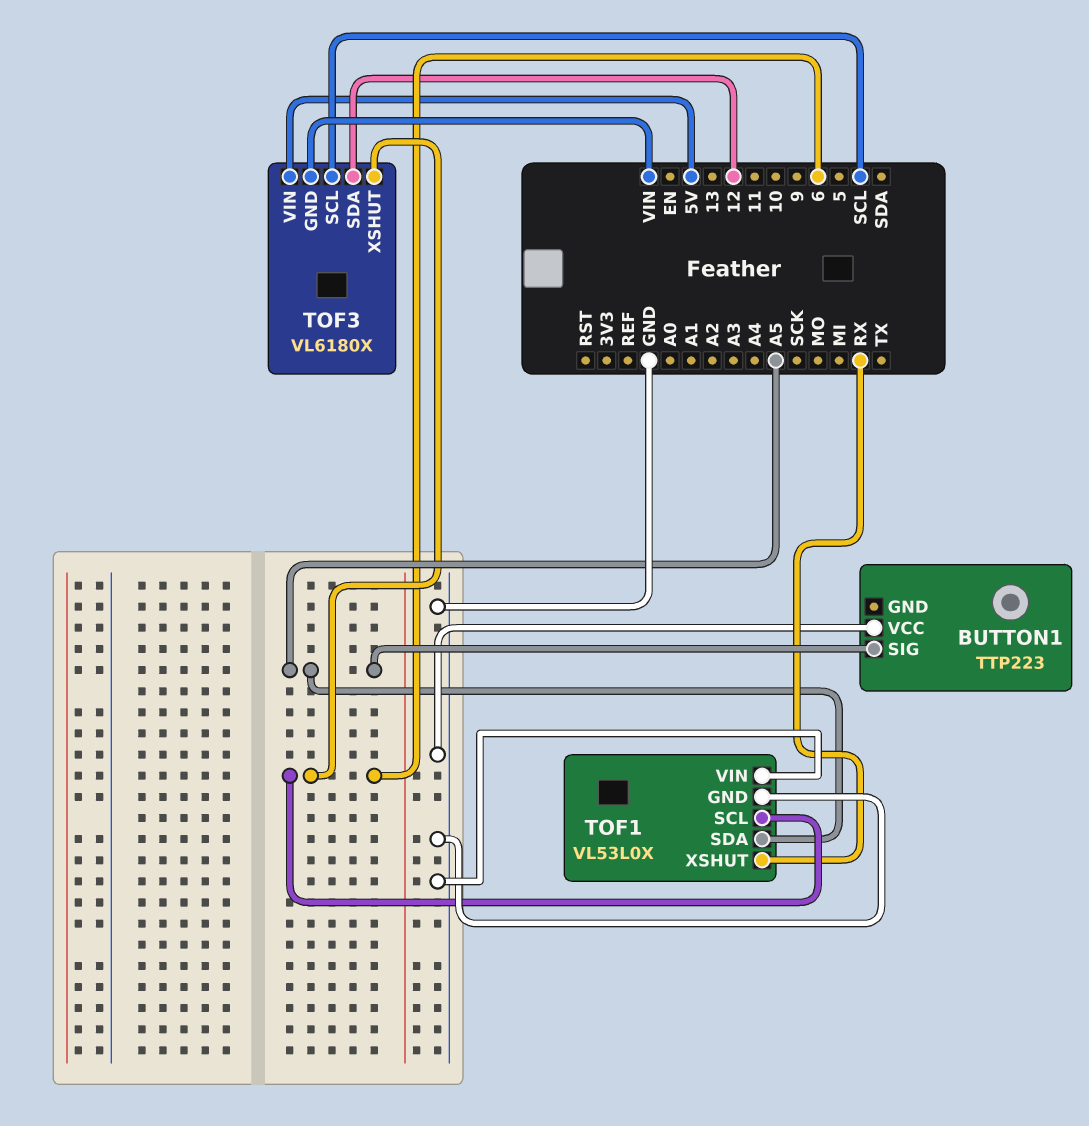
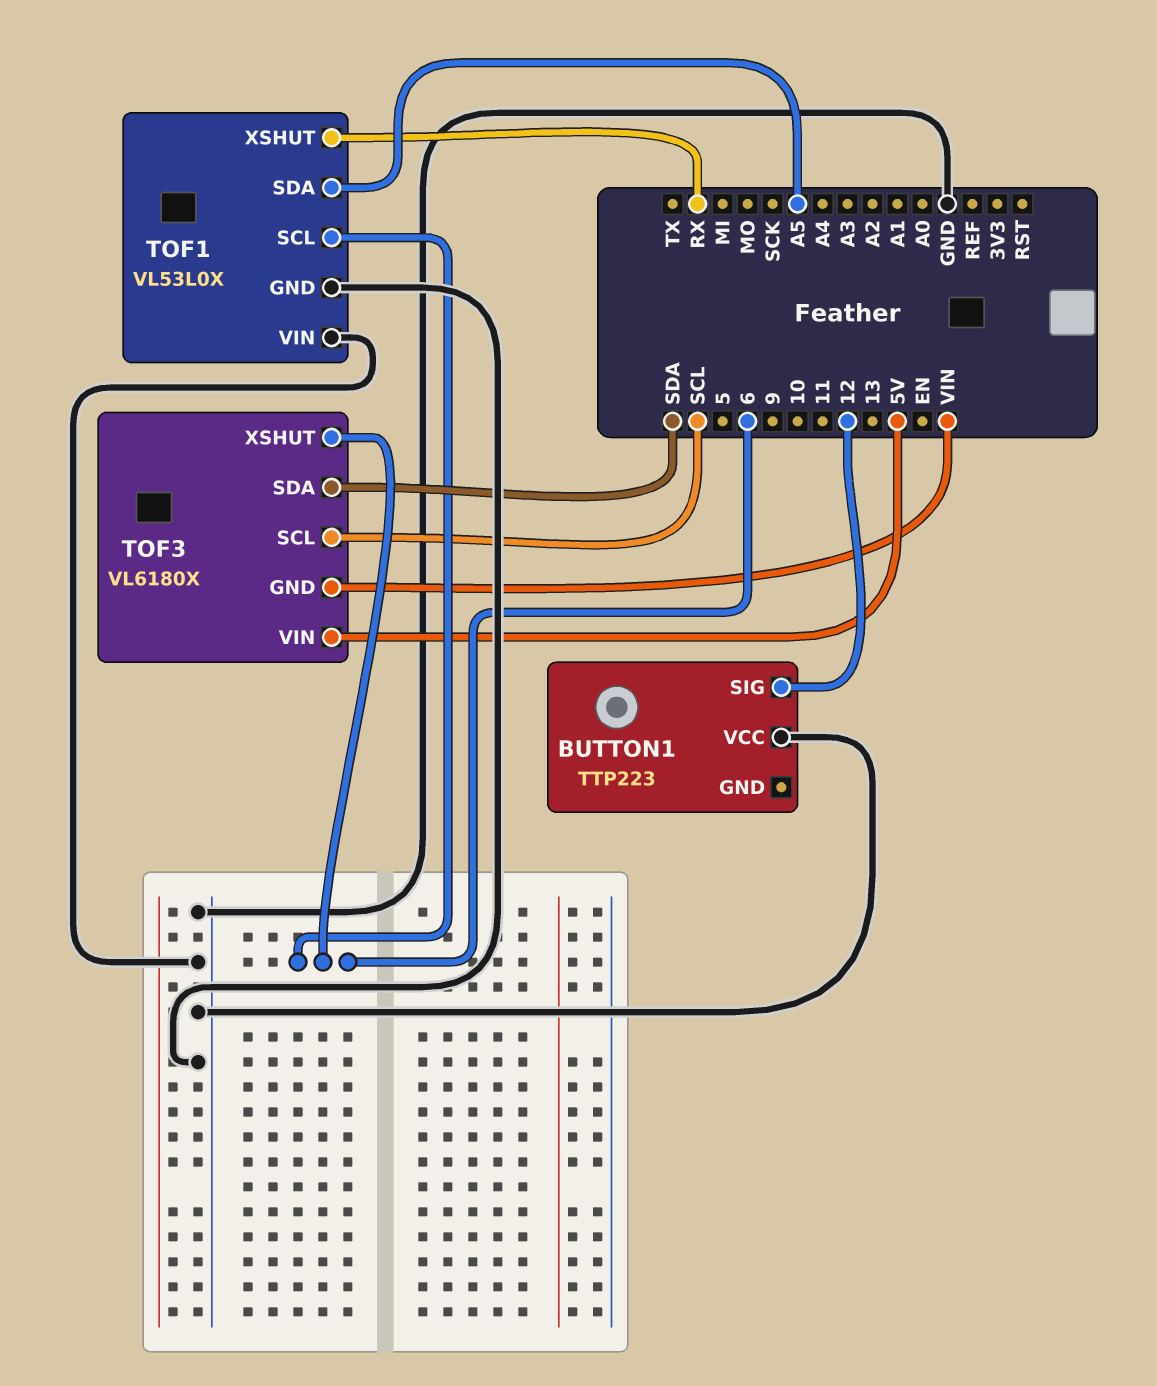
BUTTON1 pin SIG: A5 -> 12
TOF3 pin SDA: 12 -> SDA

